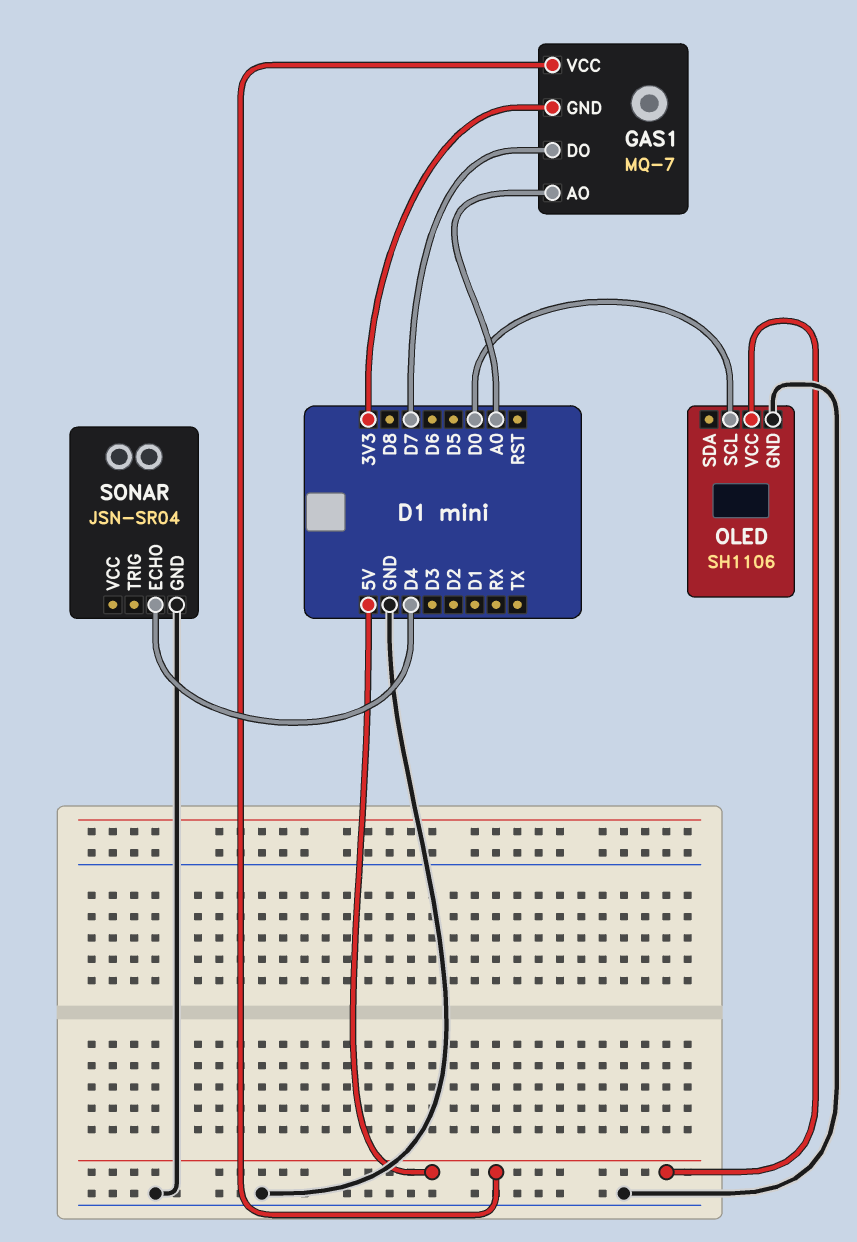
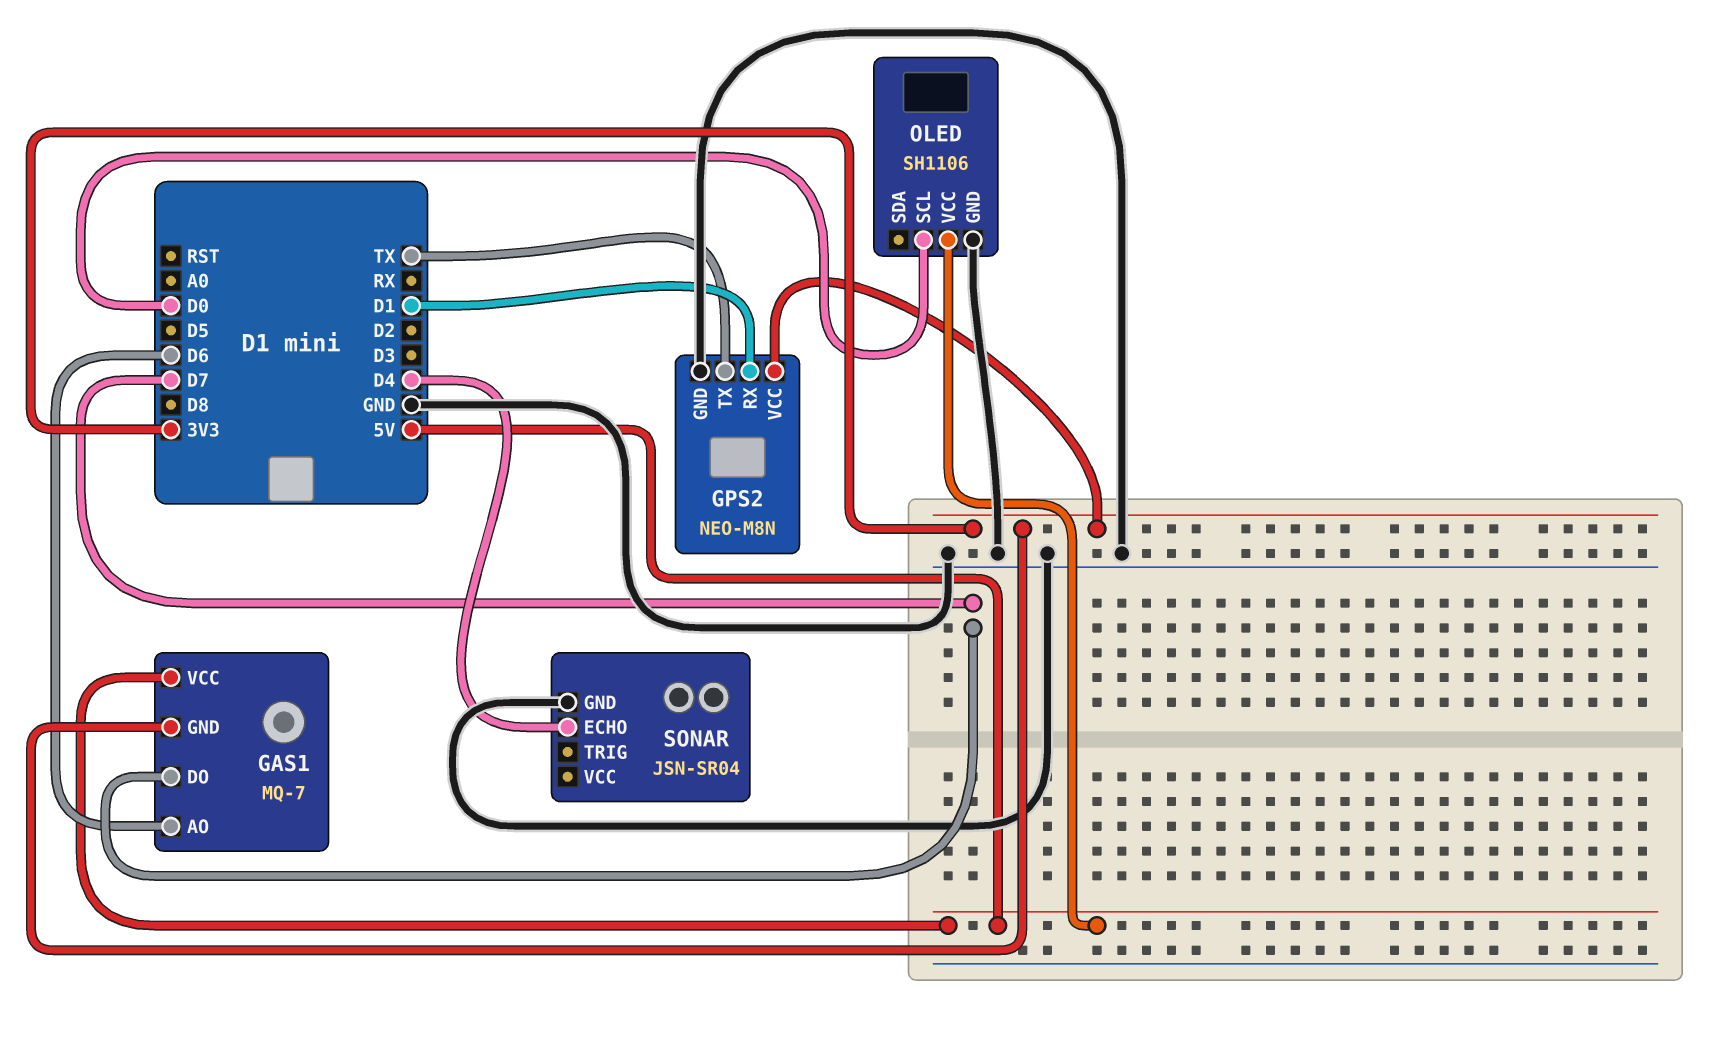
GAS1 pin AO: A0 -> D6
GPS2: none -> NEO-M8N
GPS2 pin GND: none -> GND
GPS2 pin RX: none -> D1
GPS2 pin TX: none -> TX
GPS2 pin VCC: none -> 3V3

